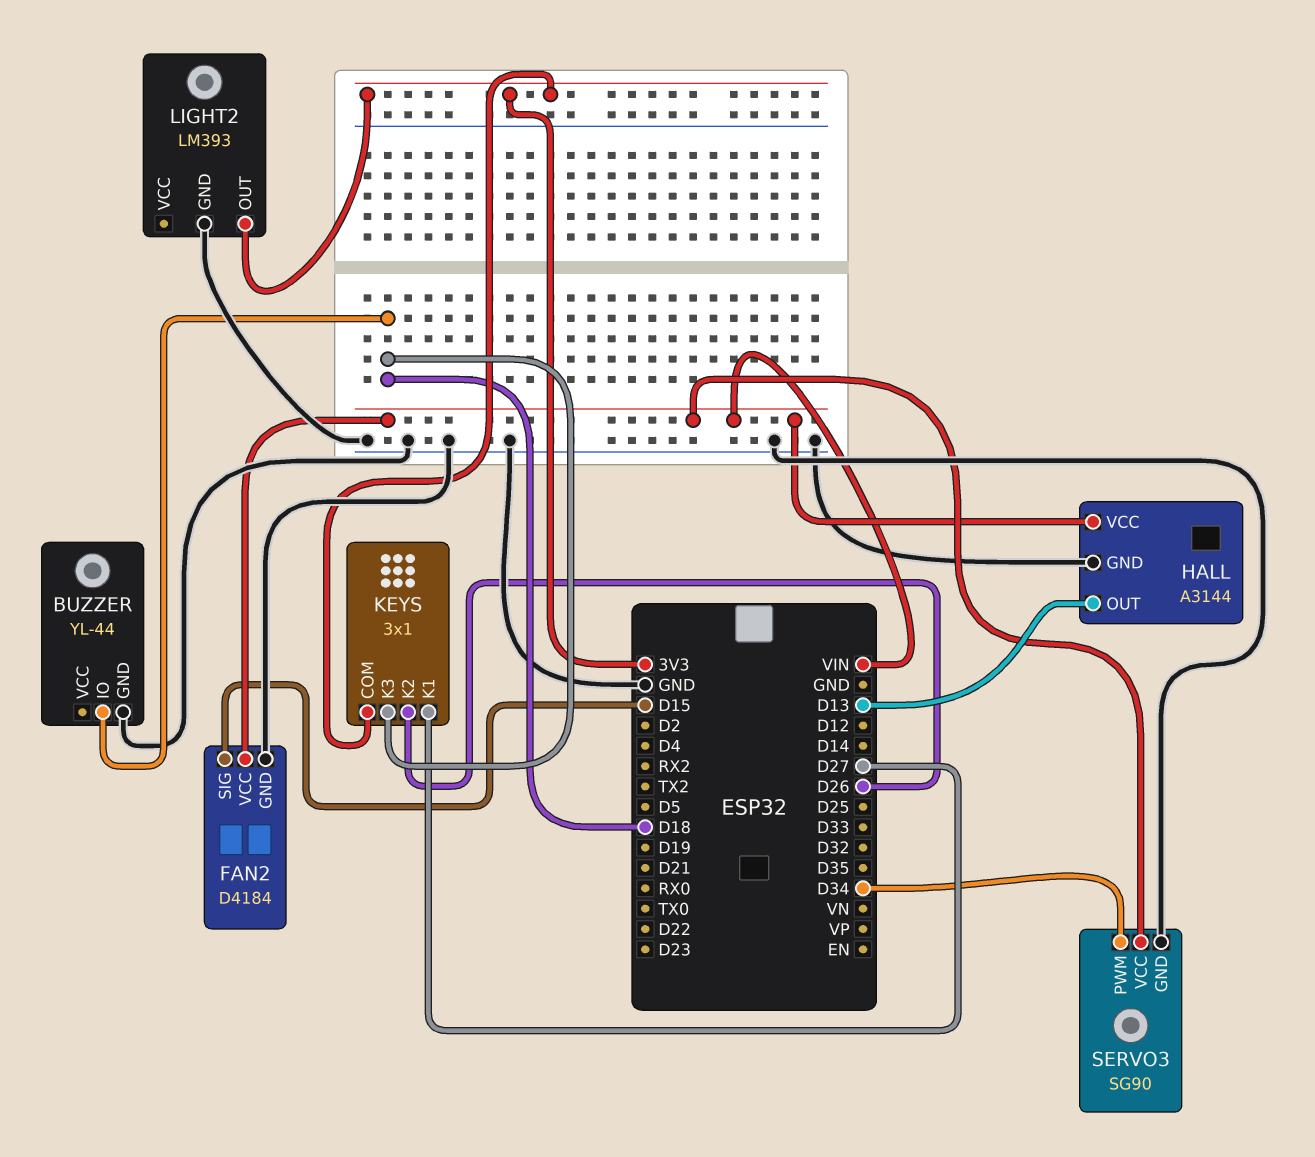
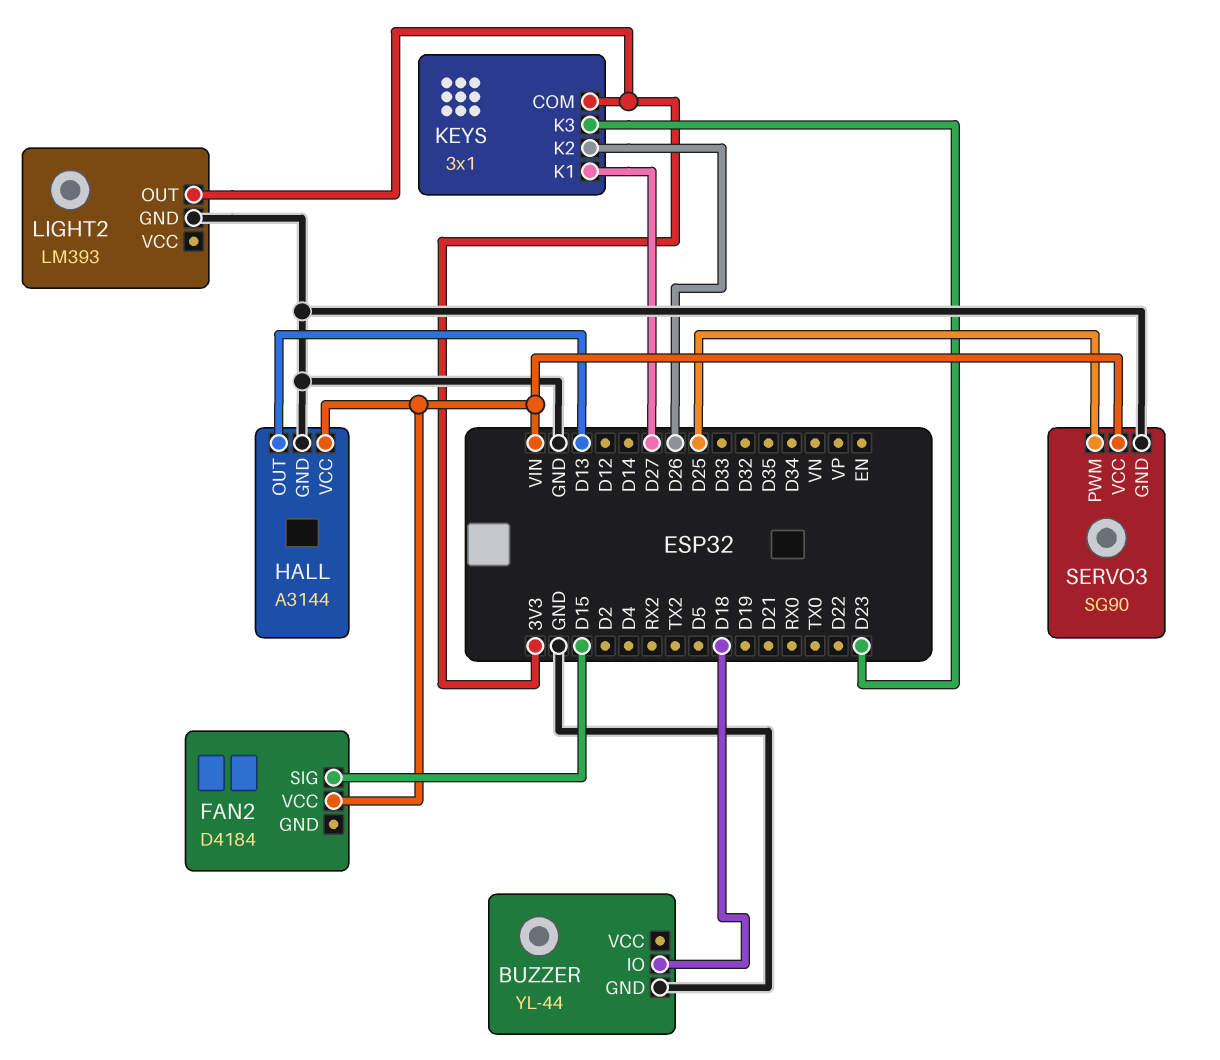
FAN2 pin GND: GND -> none
KEYS pin K3: D18 -> D23
SERVO3 pin PWM: D34 -> D25

